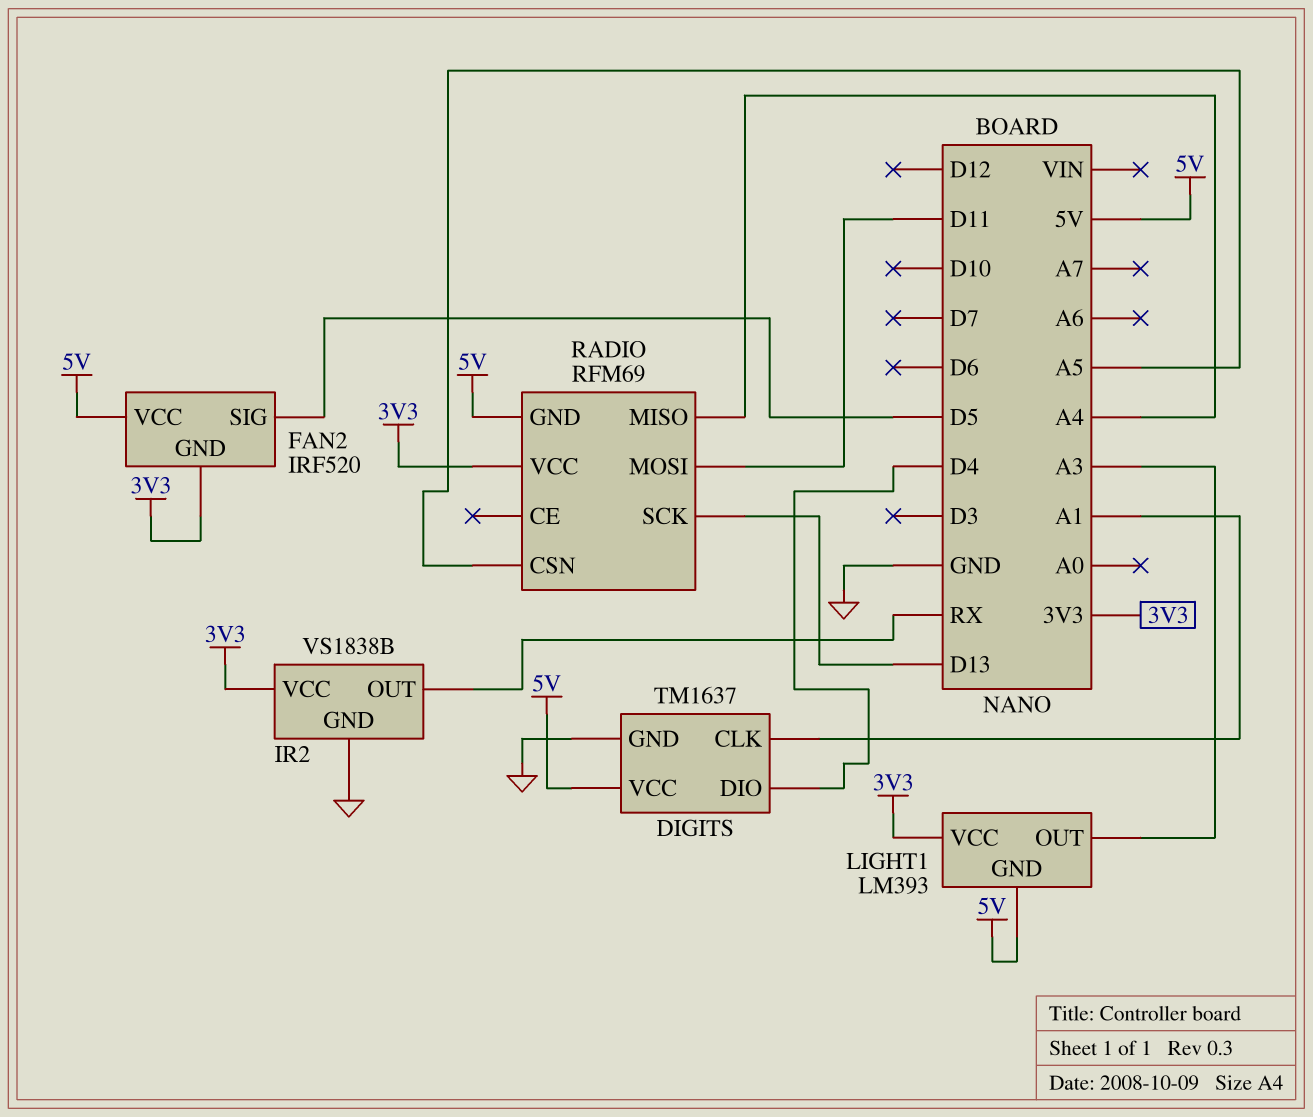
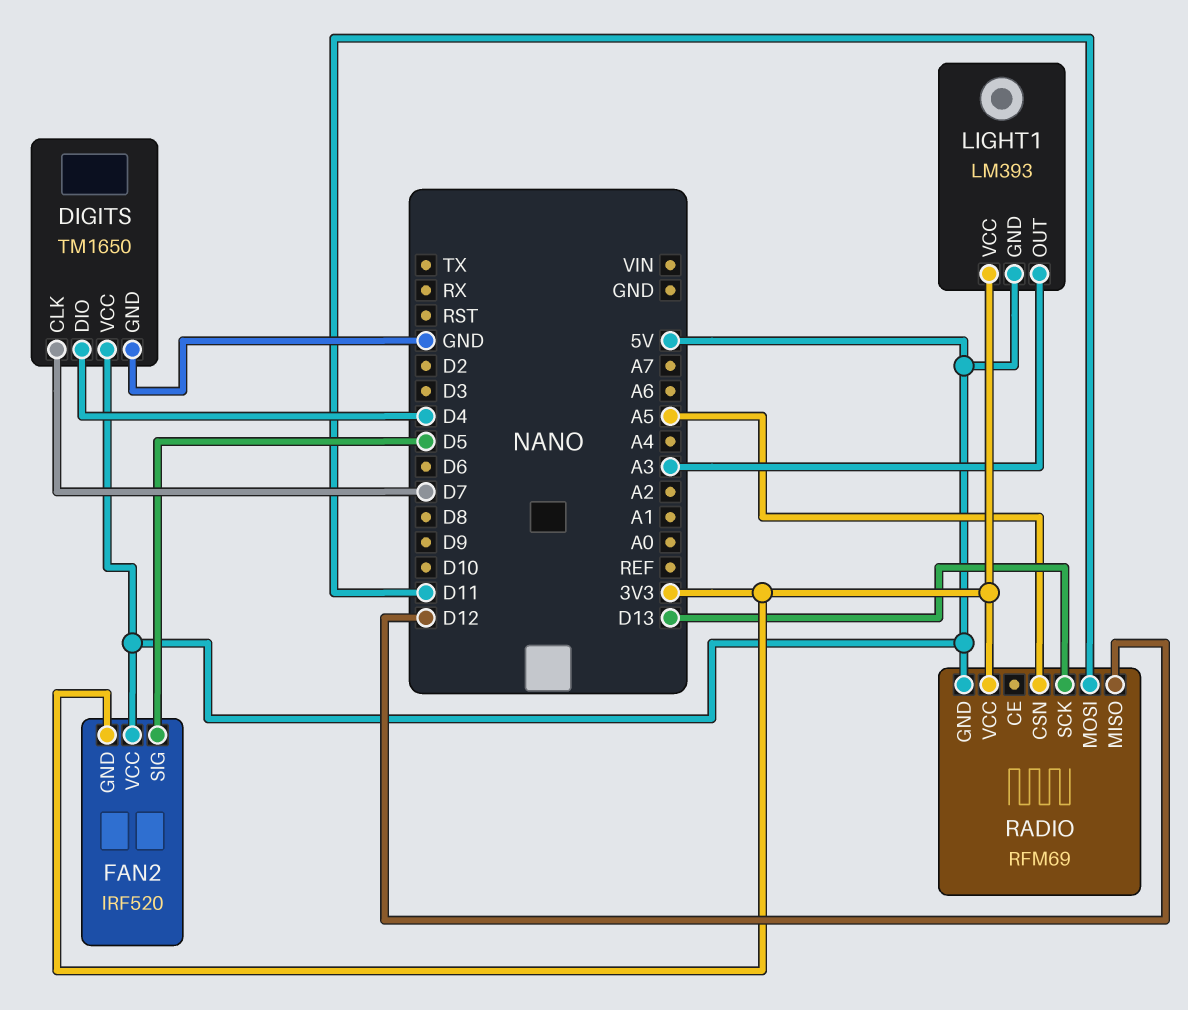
DIGITS: TM1637 -> TM1650
DIGITS pin CLK: A1 -> D7
IR2: VS1838B -> none
IR2 pin GND: GND -> none
IR2 pin OUT: RX -> none
IR2 pin VCC: 3V3 -> none
RADIO pin MISO: A4 -> D12

